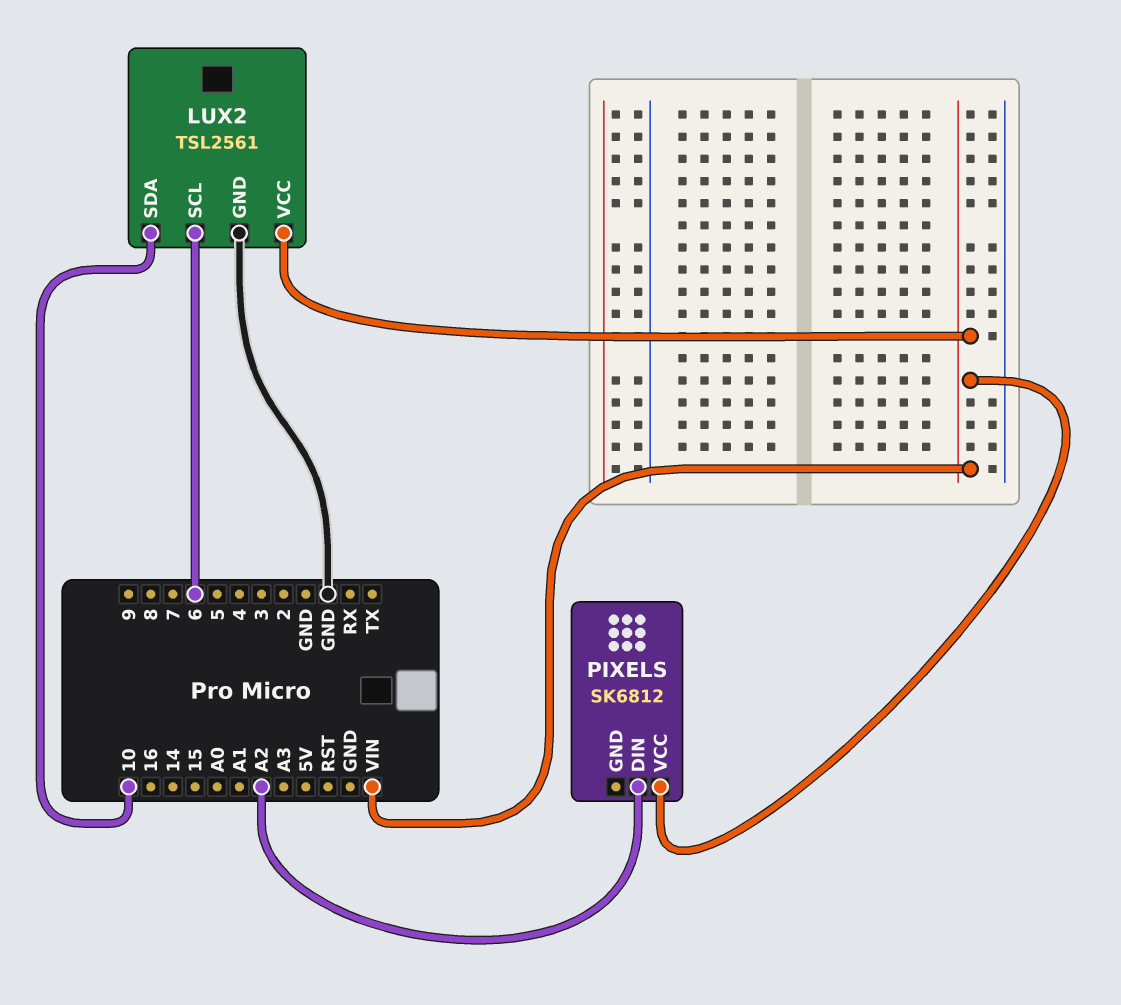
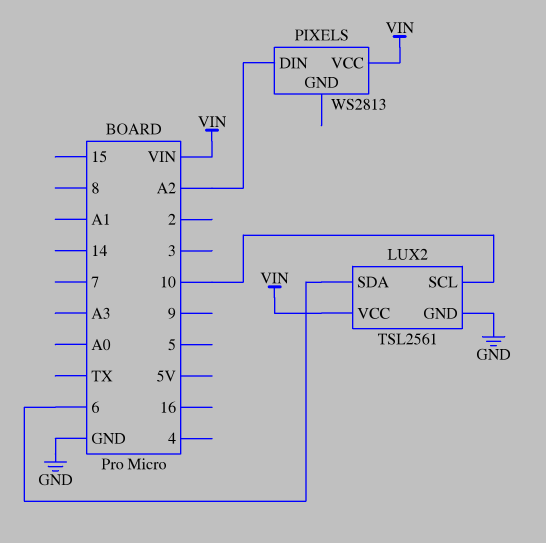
LUX2 pin SCL: 6 -> 10
LUX2 pin SDA: 10 -> 6
PIXELS: SK6812 -> WS2813

